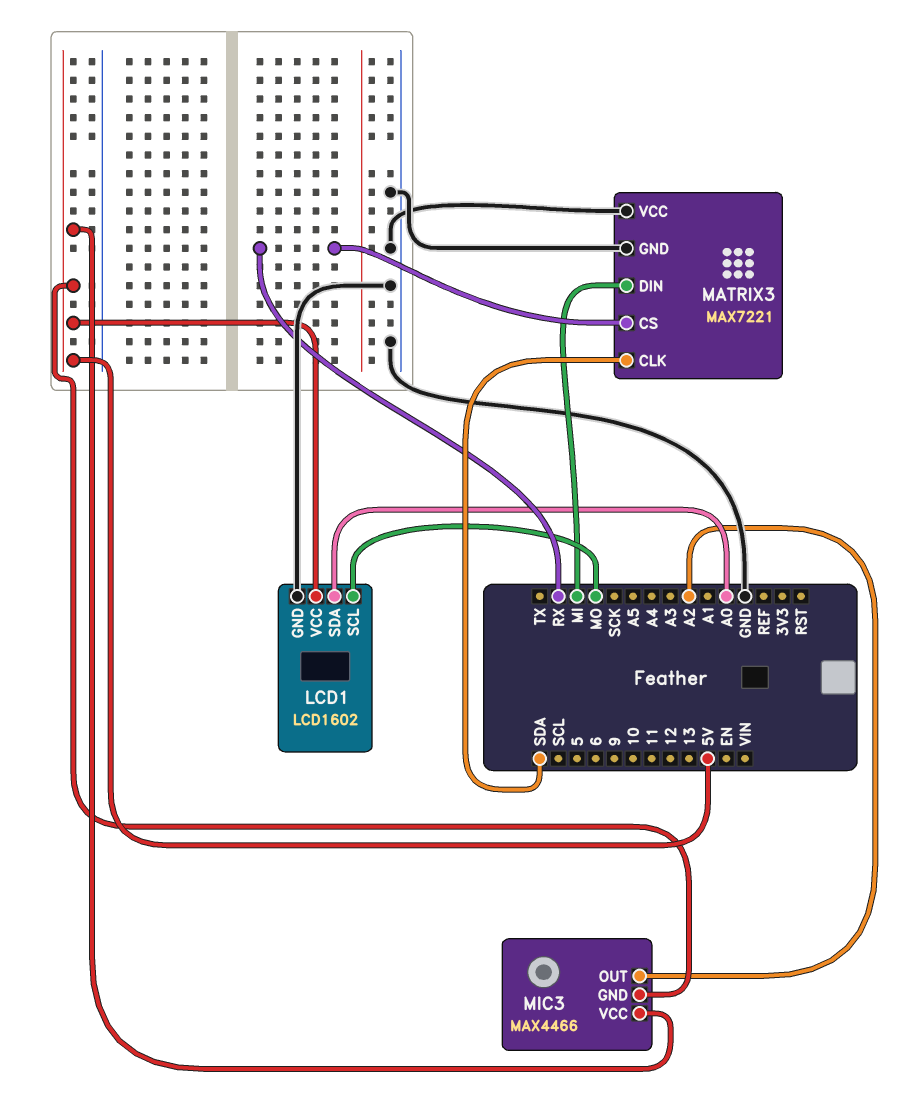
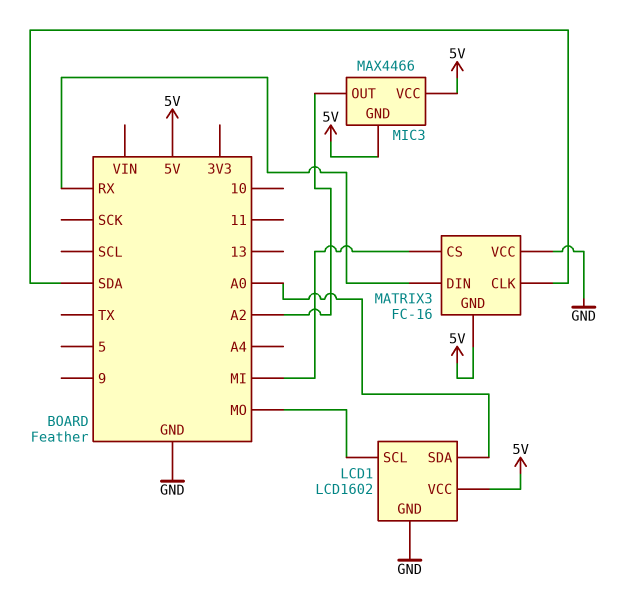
MATRIX3: MAX7221 -> FC-16
MATRIX3 pin CS: RX -> MI
MATRIX3 pin DIN: MI -> RX
MATRIX3 pin GND: GND -> 5V

